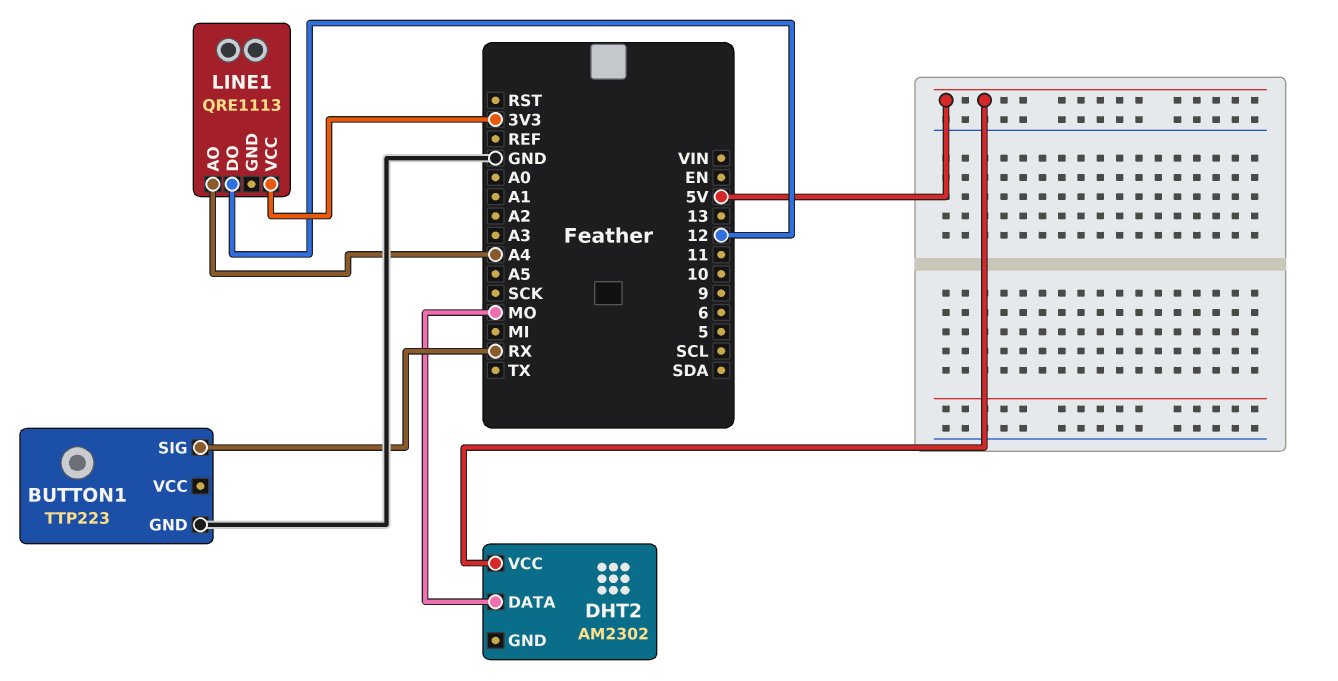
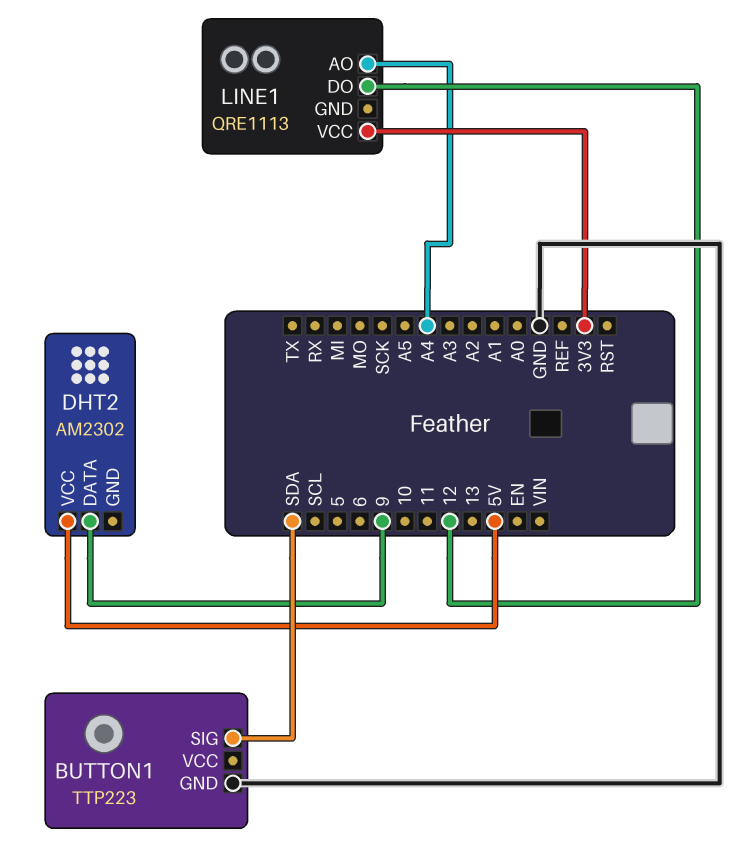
BUTTON1 pin SIG: RX -> SDA
DHT2 pin DATA: MO -> 9

